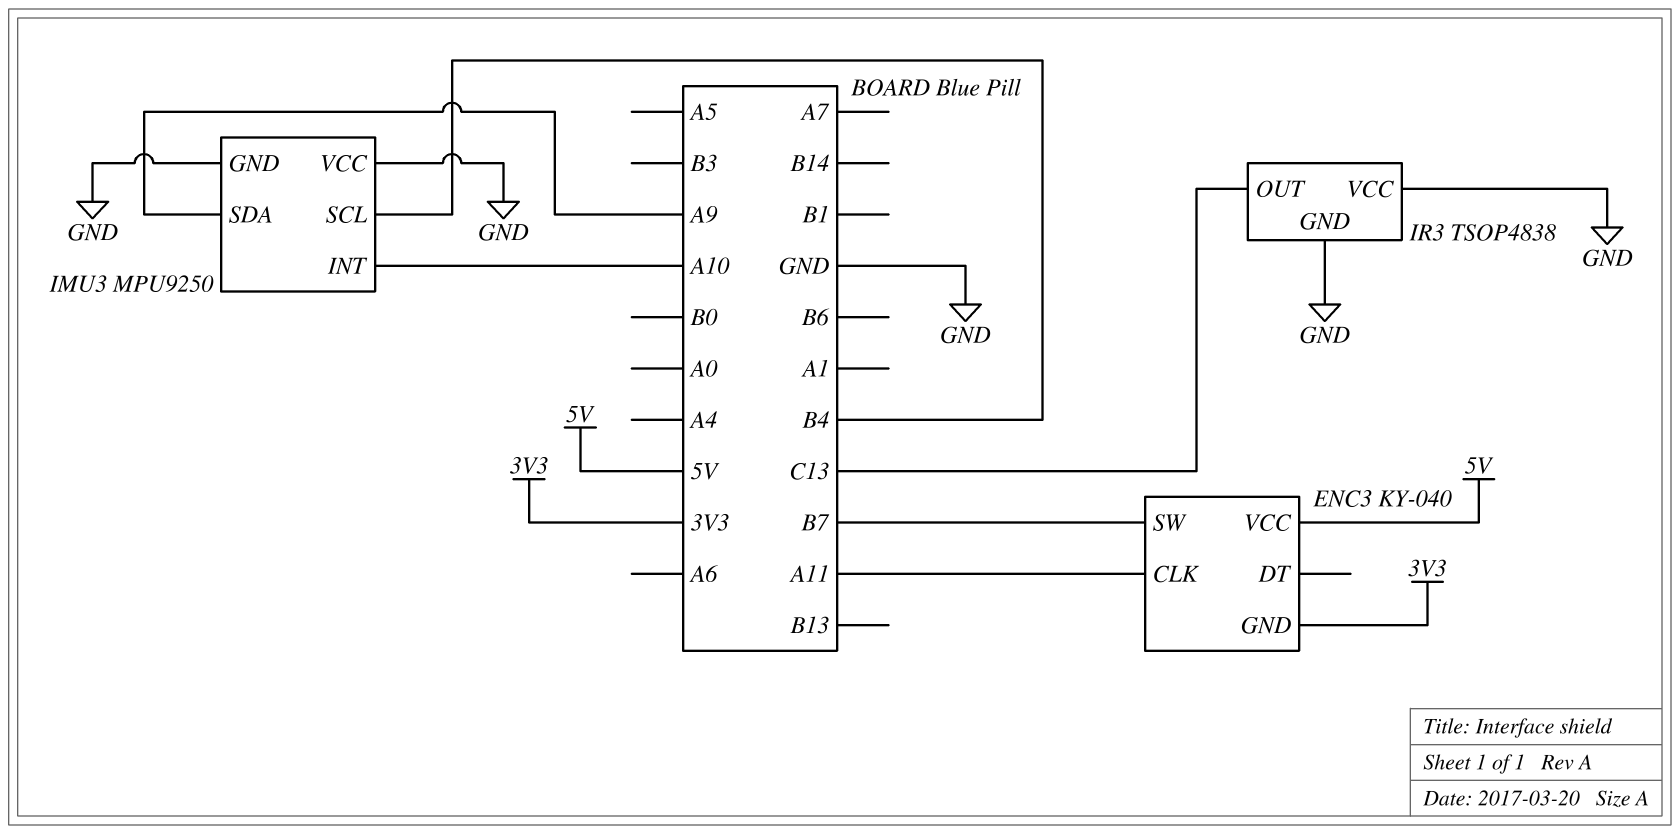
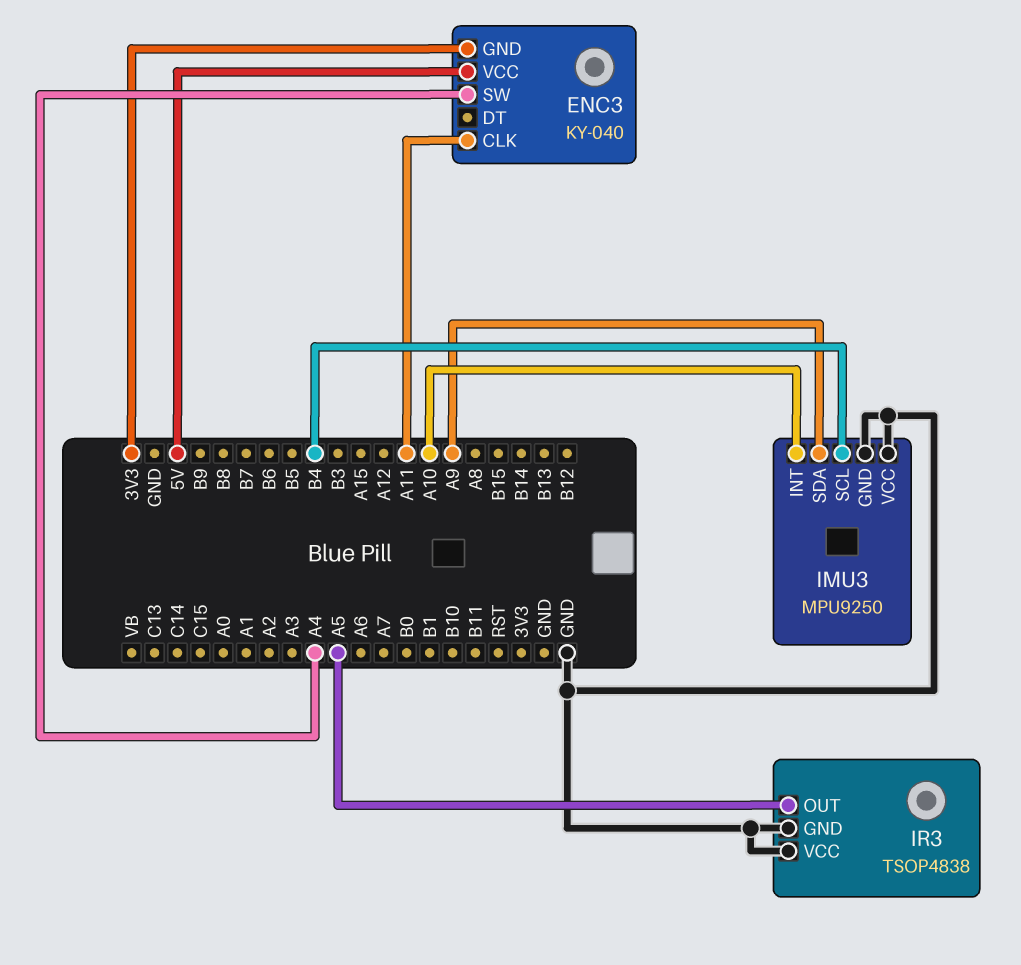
ENC3 pin SW: B7 -> A4
IR3 pin OUT: C13 -> A5

